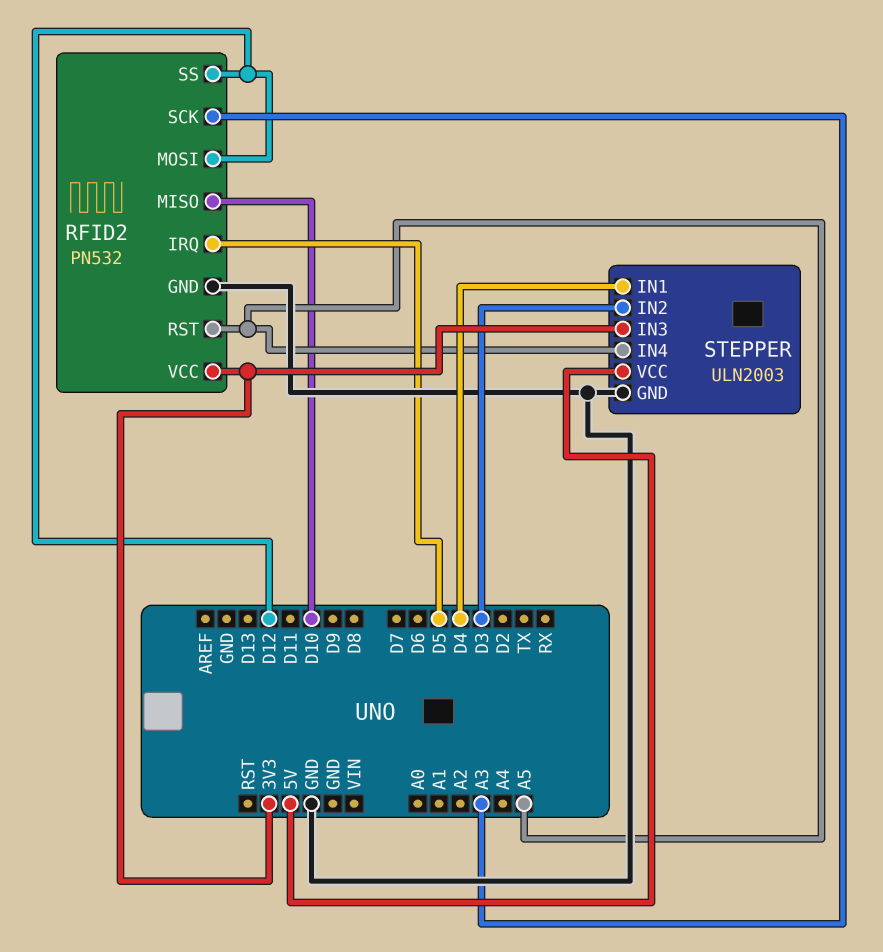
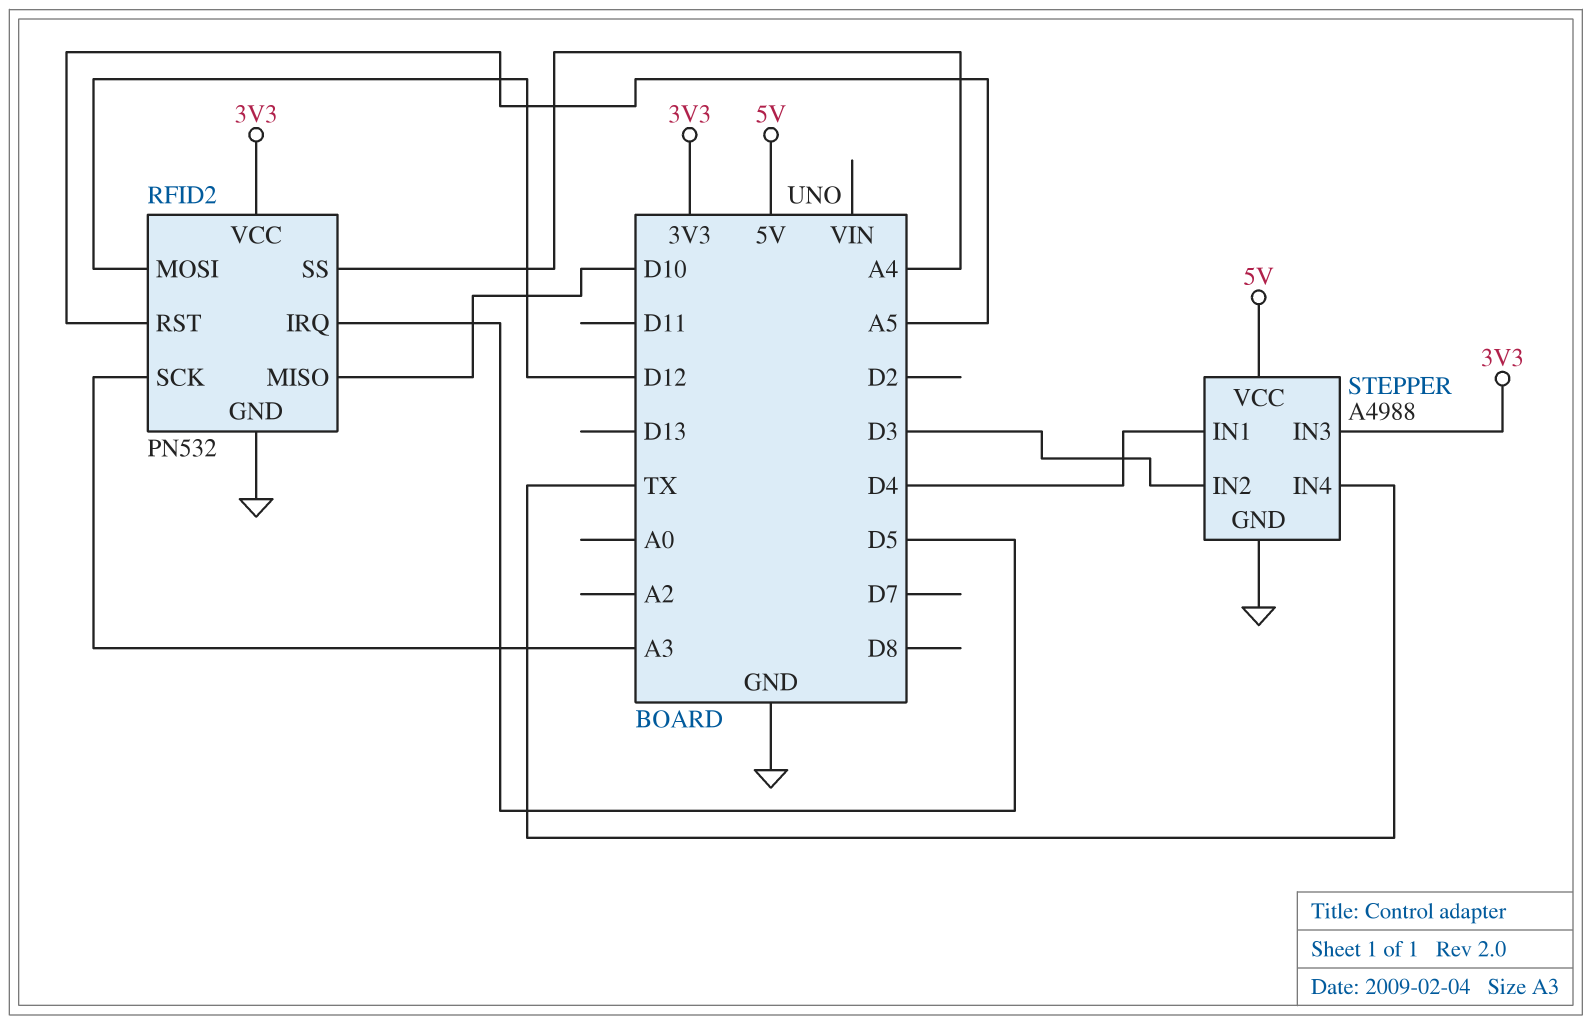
RFID2 pin SS: D12 -> A4
STEPPER: ULN2003 -> A4988
STEPPER pin IN4: A5 -> TX

